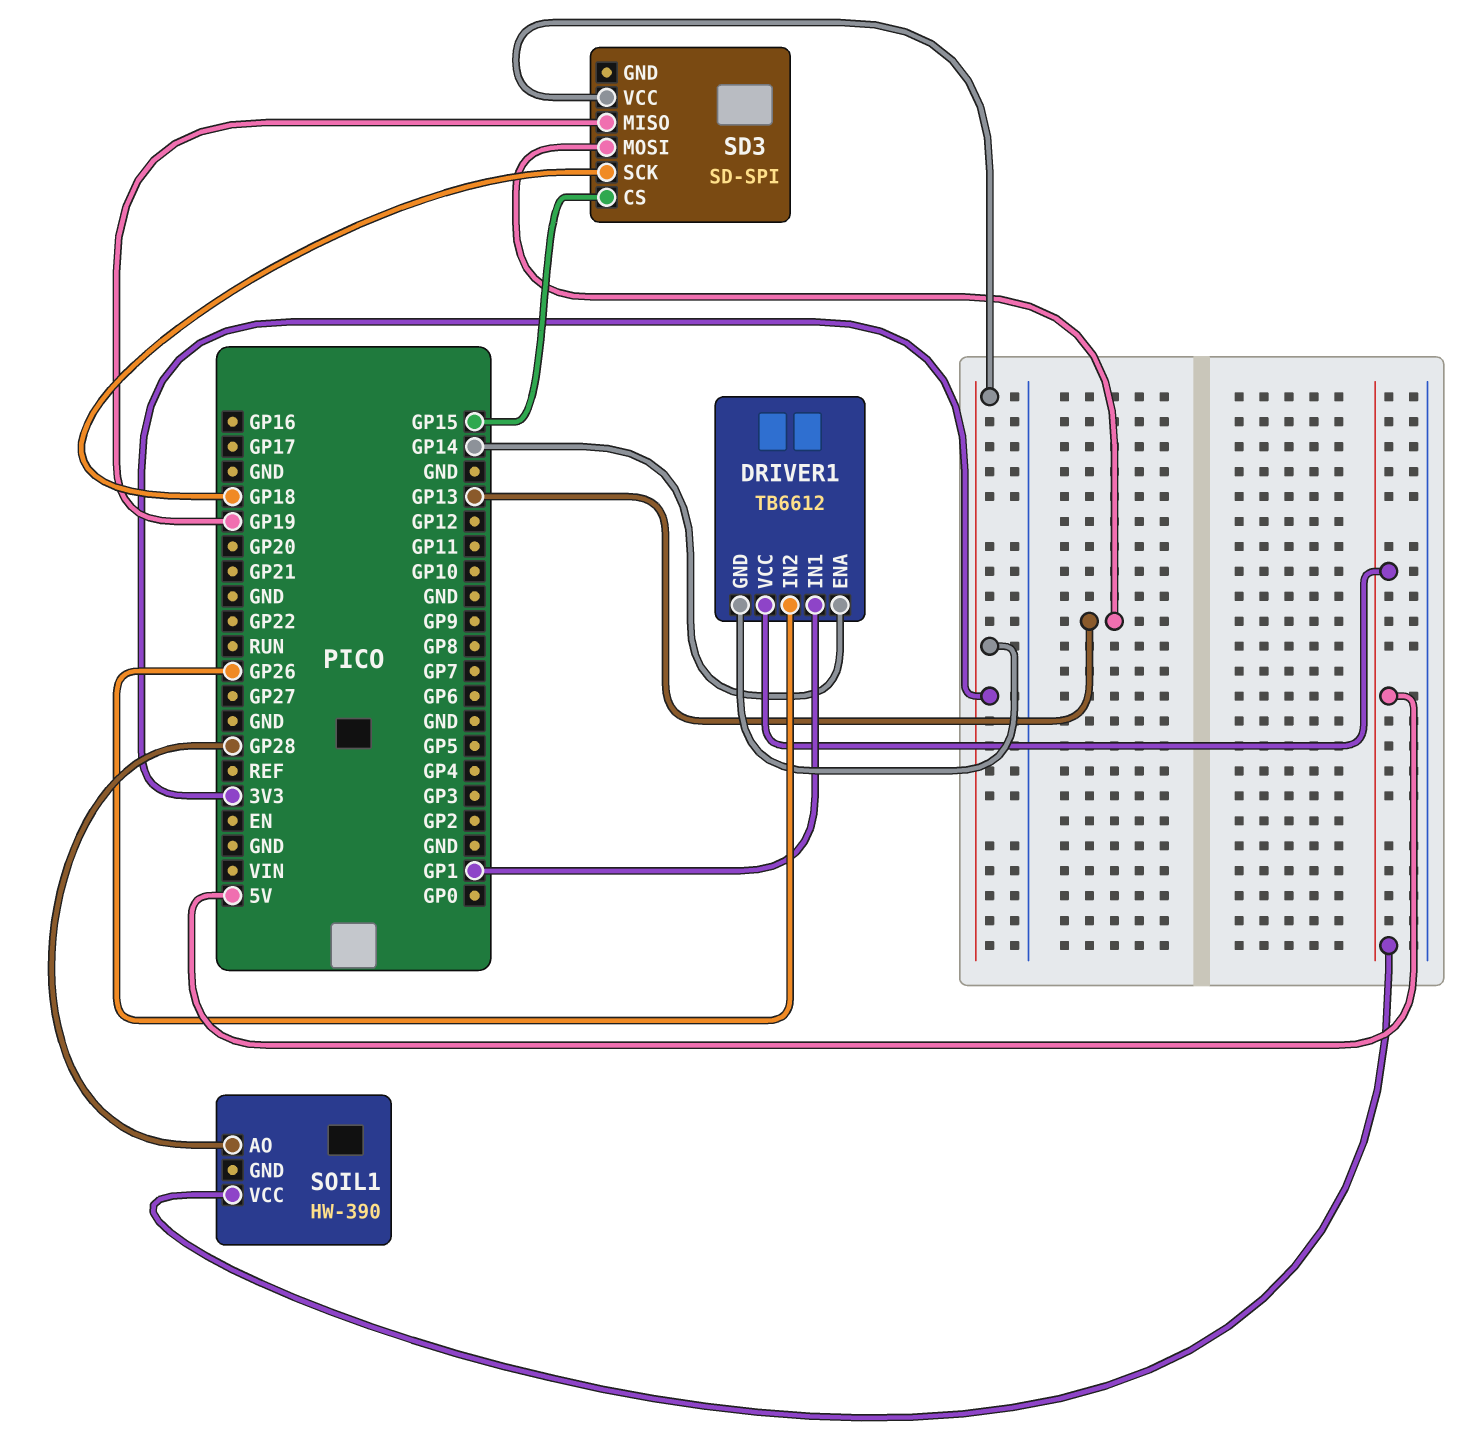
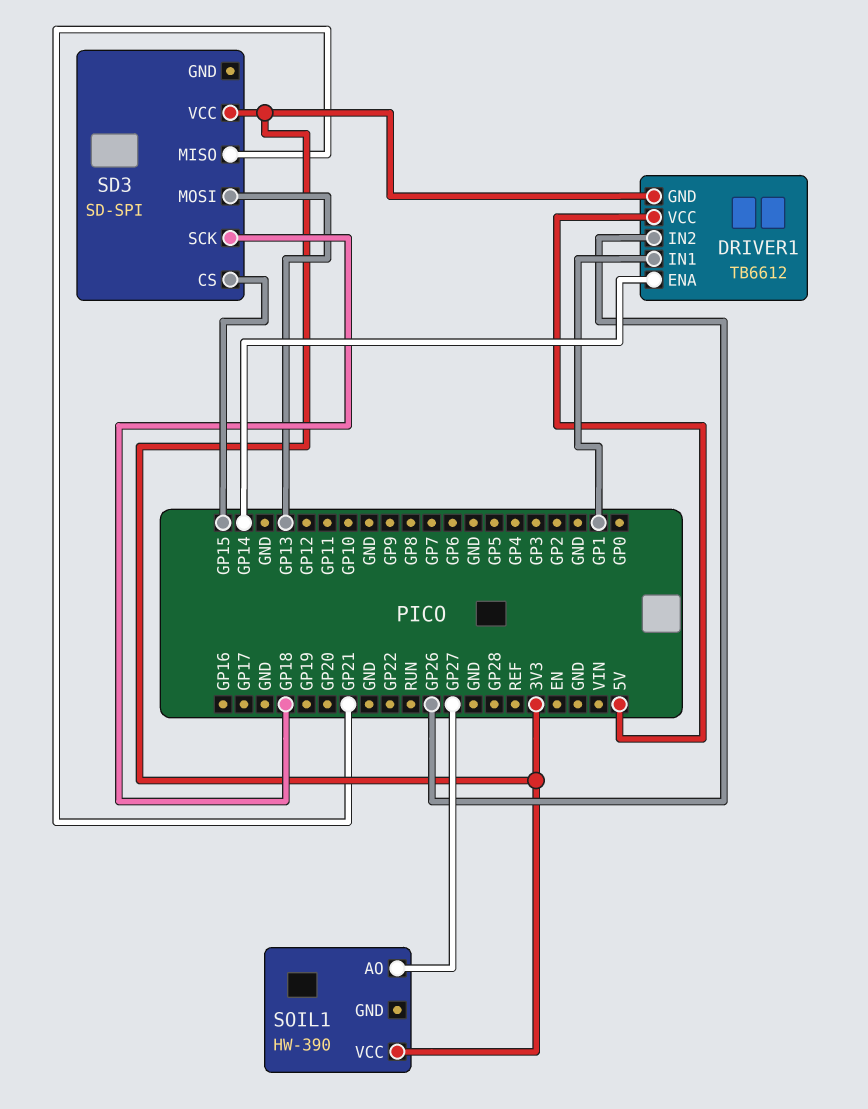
SD3 pin MISO: GP19 -> GP21
SOIL1 pin AO: GP28 -> GP27
SOIL1 pin VCC: 5V -> 3V3

